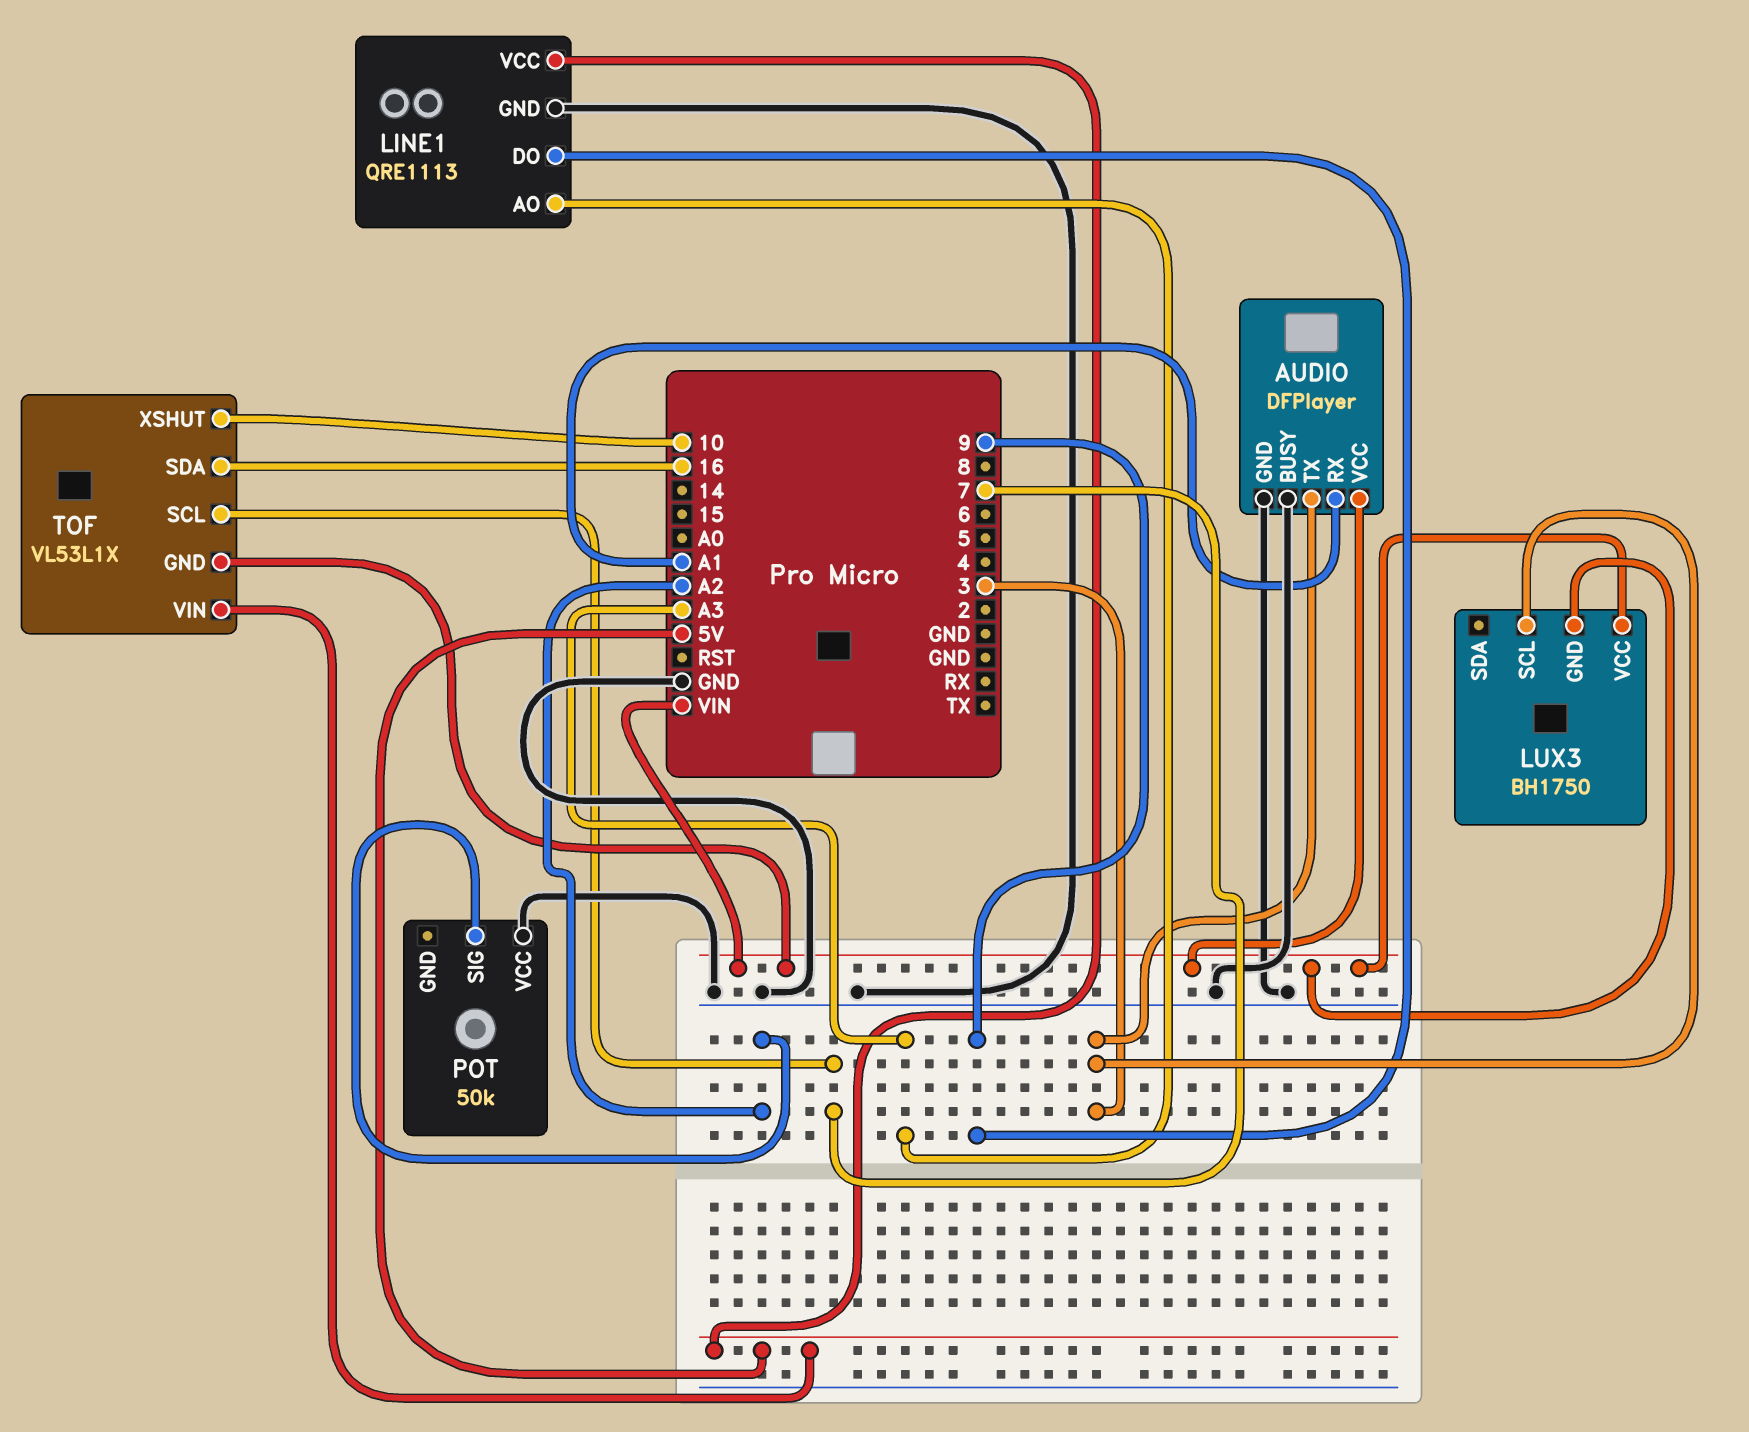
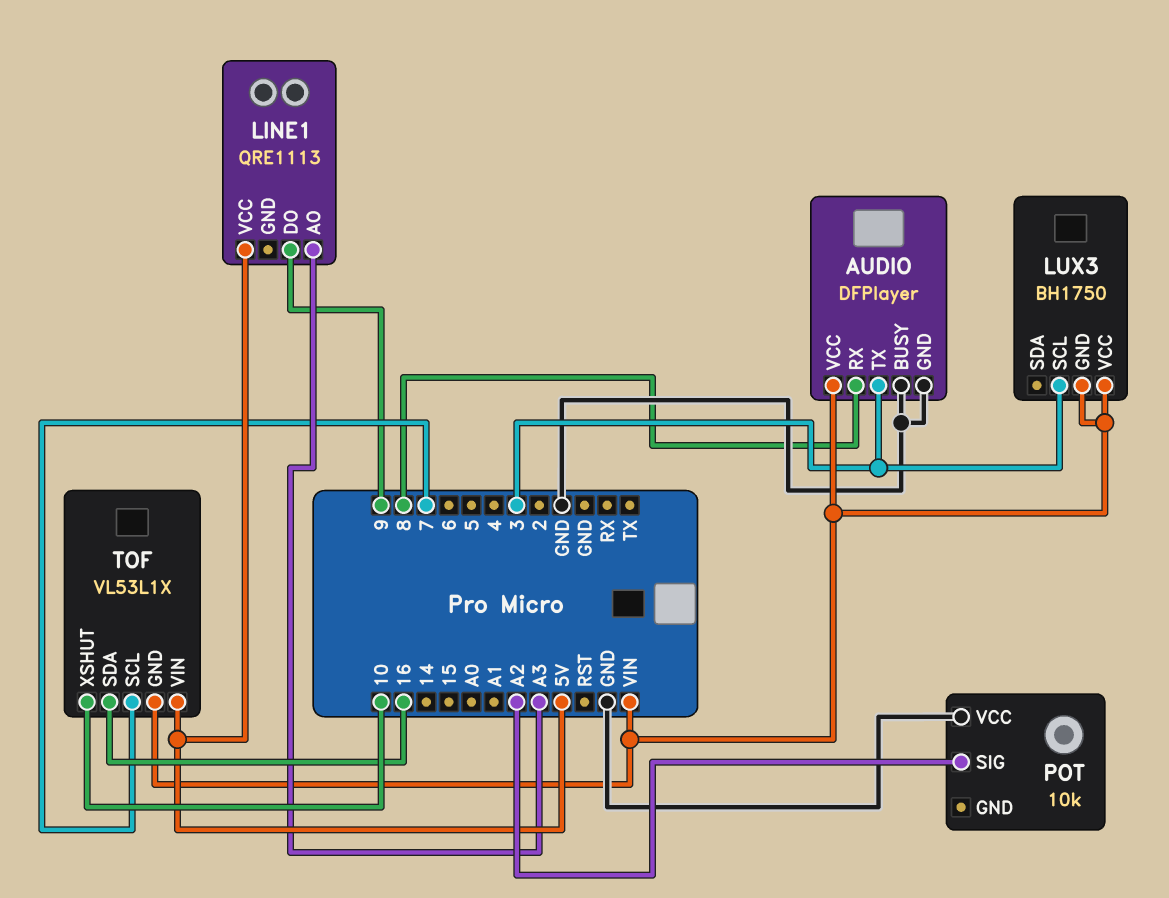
AUDIO pin RX: A1 -> 8
LINE1 pin GND: GND -> none
POT: 50k -> 10k

